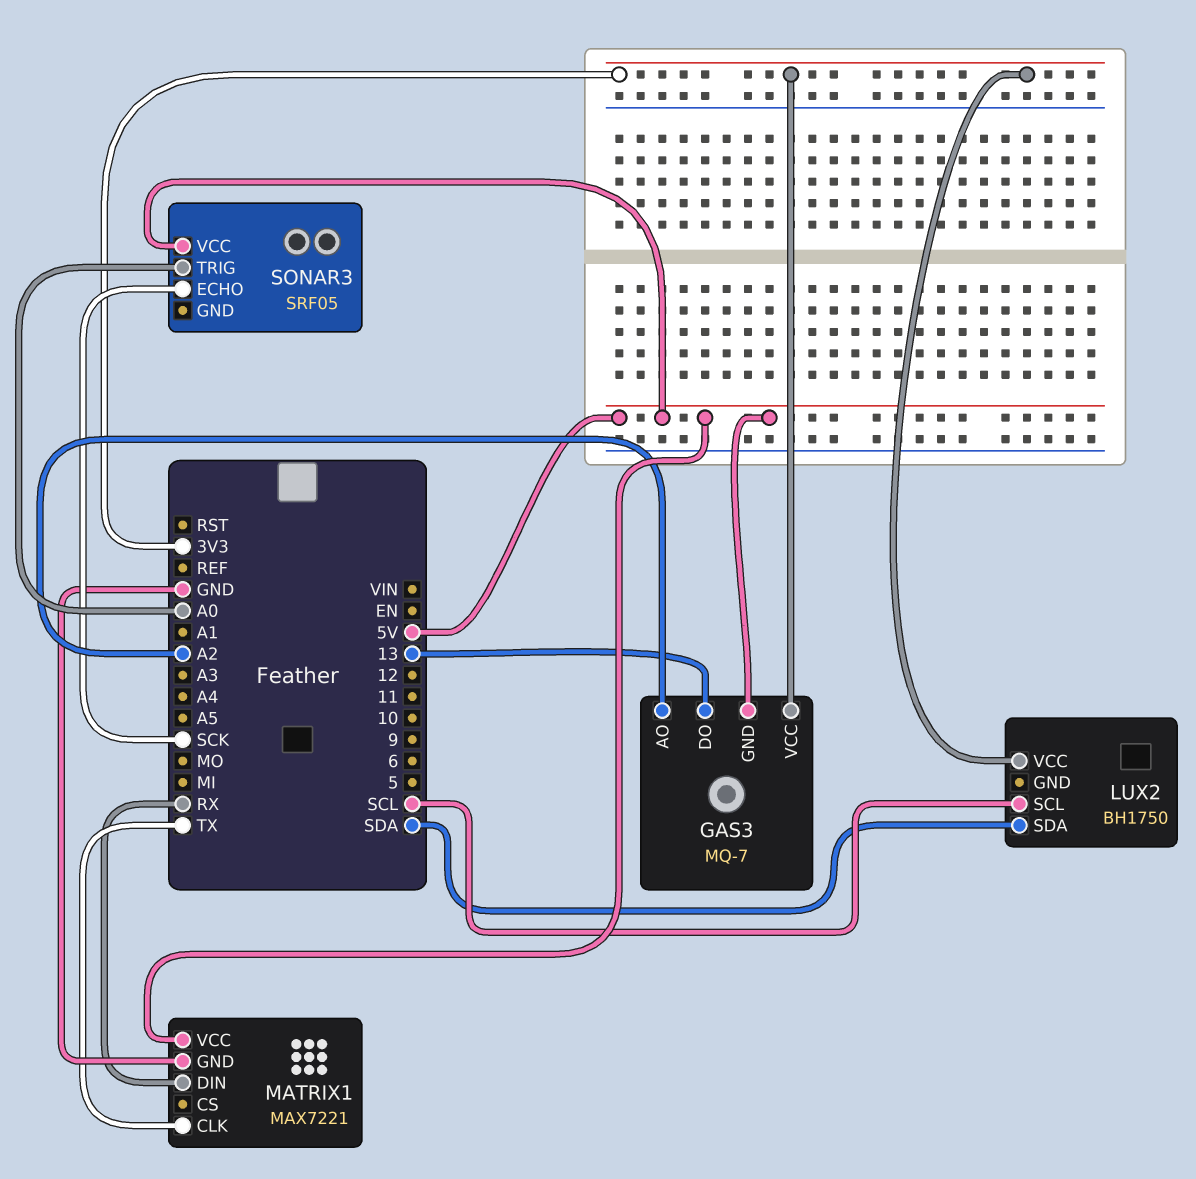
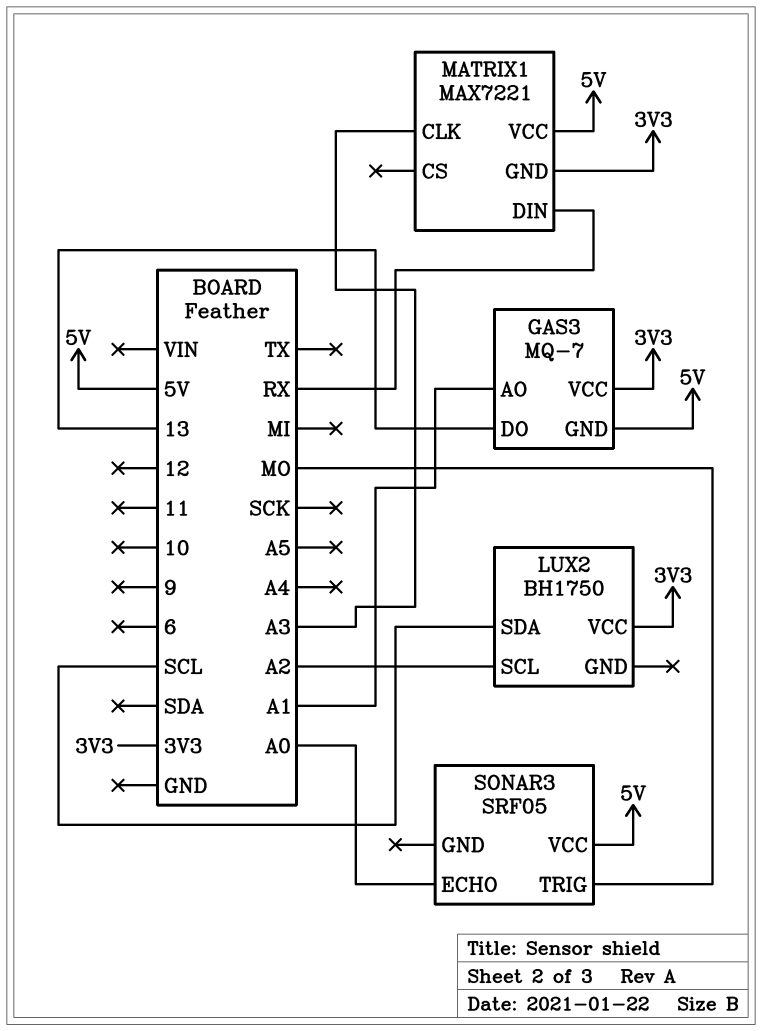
GAS3 pin AO: A2 -> A1
LUX2 pin SCL: SCL -> A2
LUX2 pin SDA: SDA -> SCL
MATRIX1 pin CLK: TX -> A3
MATRIX1 pin GND: GND -> 3V3
SONAR3 pin ECHO: SCK -> A0
SONAR3 pin TRIG: A0 -> MO

